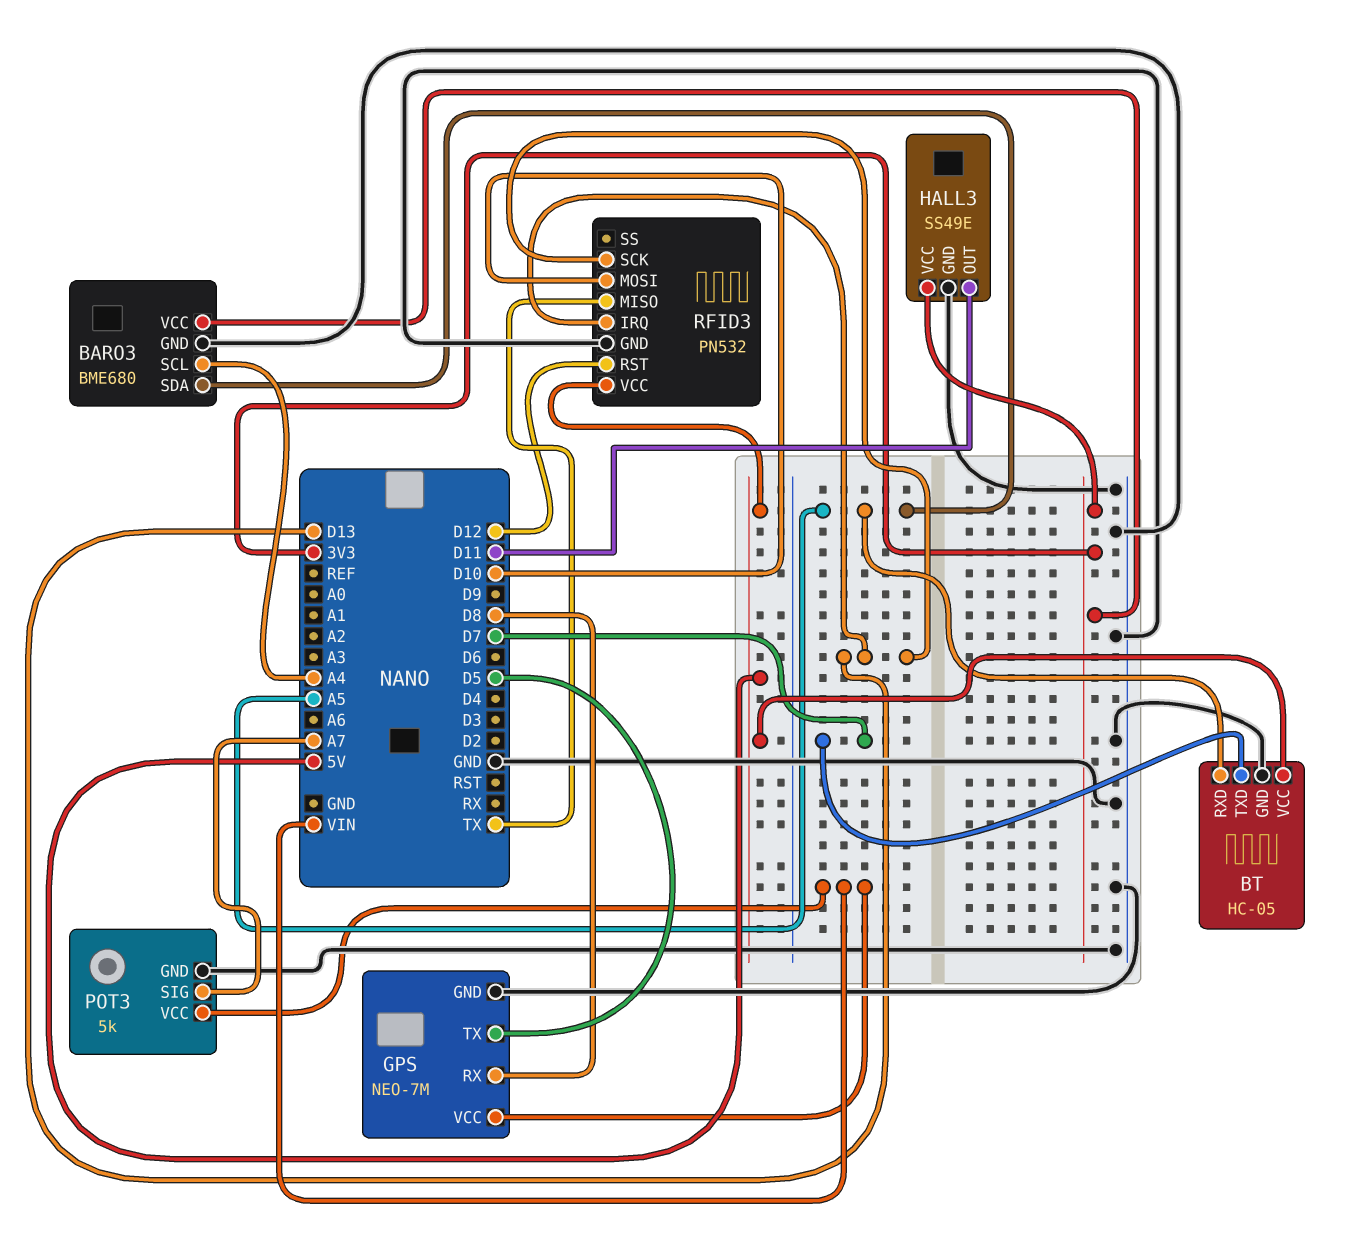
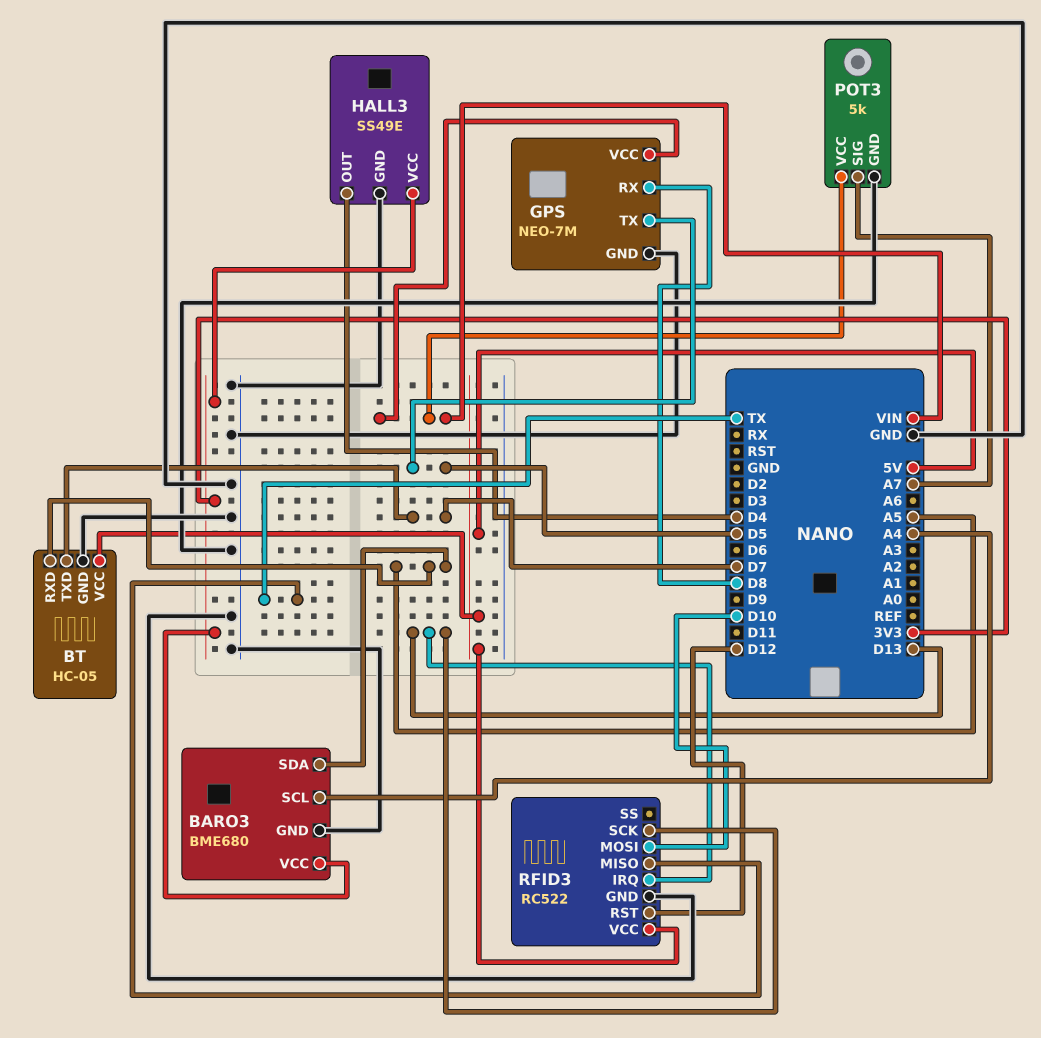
HALL3 pin OUT: D11 -> D4
RFID3: PN532 -> RC522

